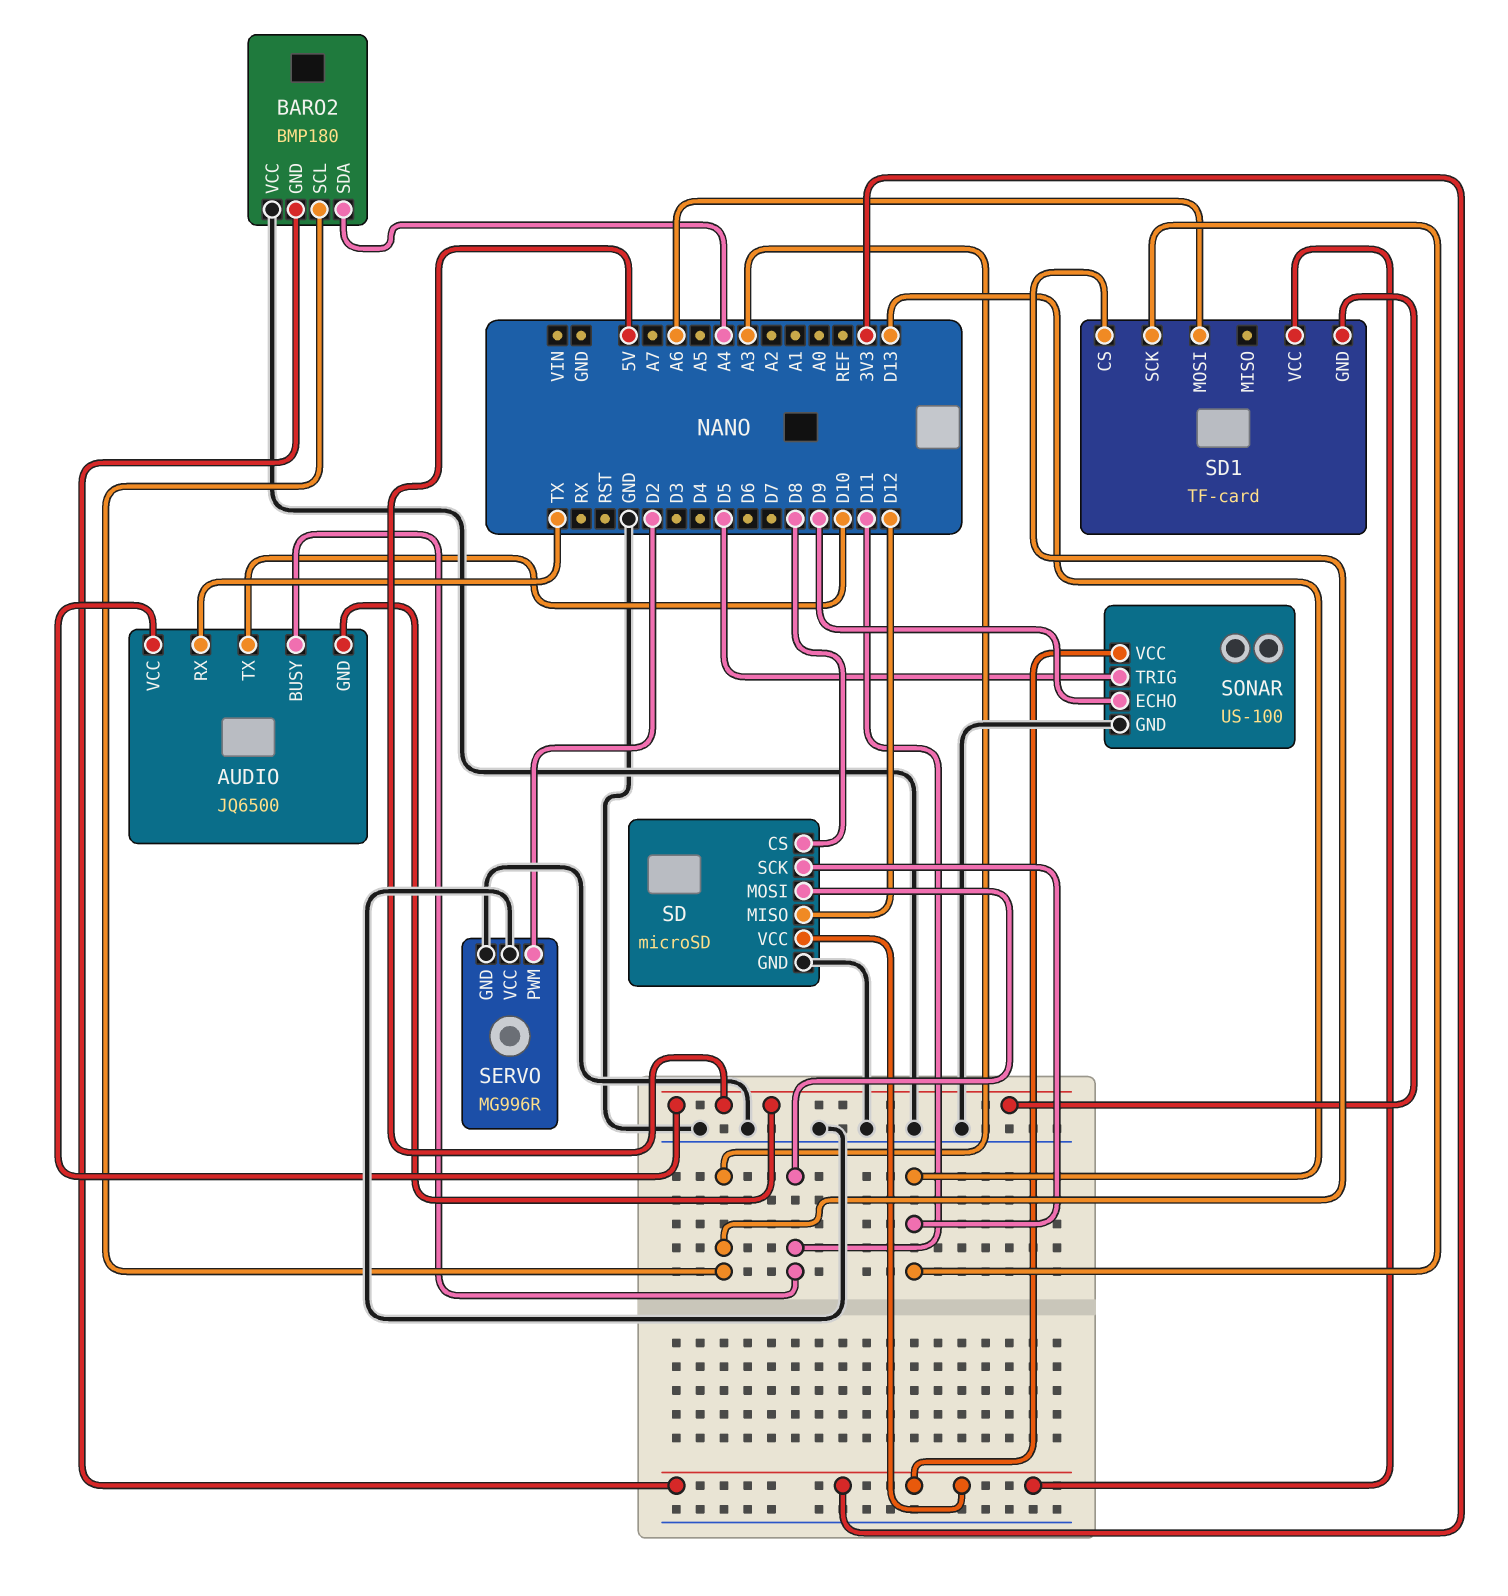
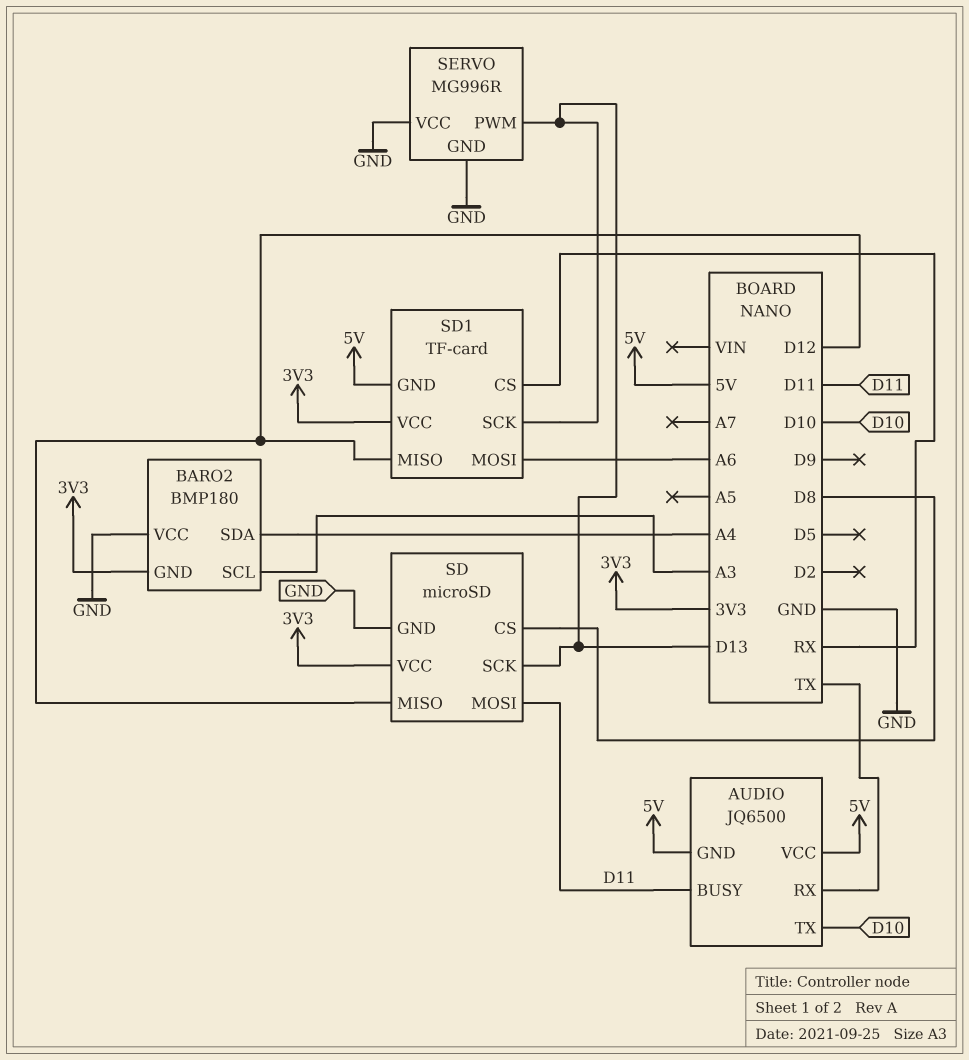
SD1 pin CS: A3 -> RX
SD1 pin MISO: none -> D12
SERVO pin PWM: D2 -> D13
SONAR: US-100 -> none
SONAR pin ECHO: D9 -> none
SONAR pin GND: GND -> none
SONAR pin TRIG: D5 -> none
SONAR pin VCC: 3V3 -> none

